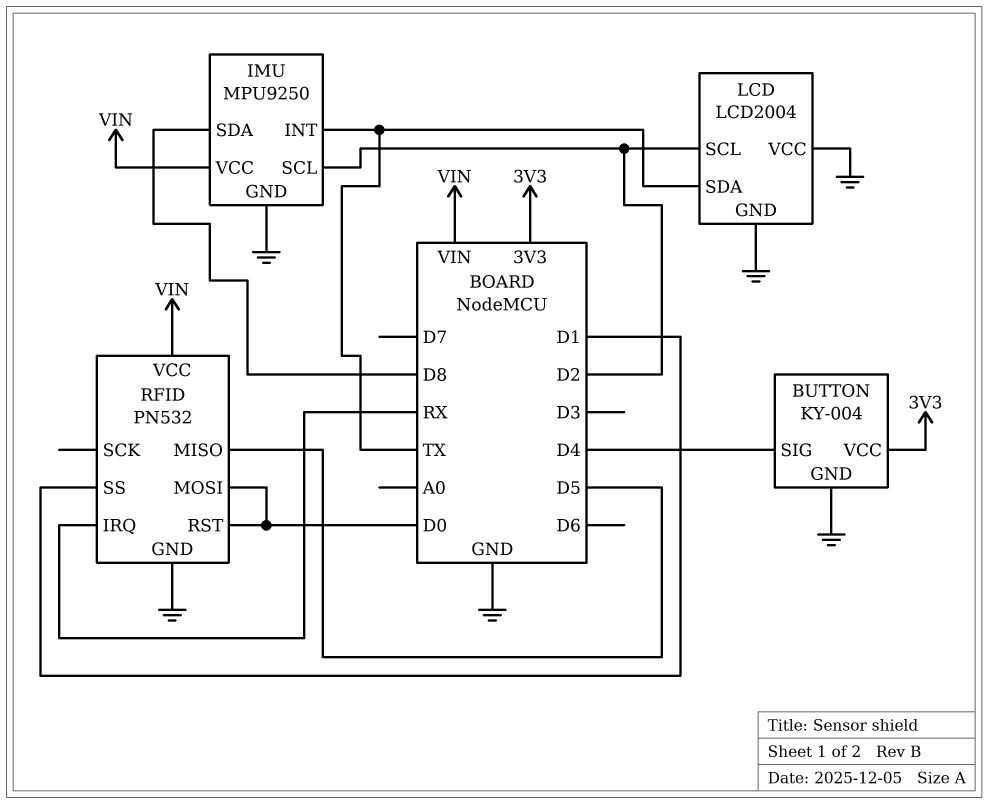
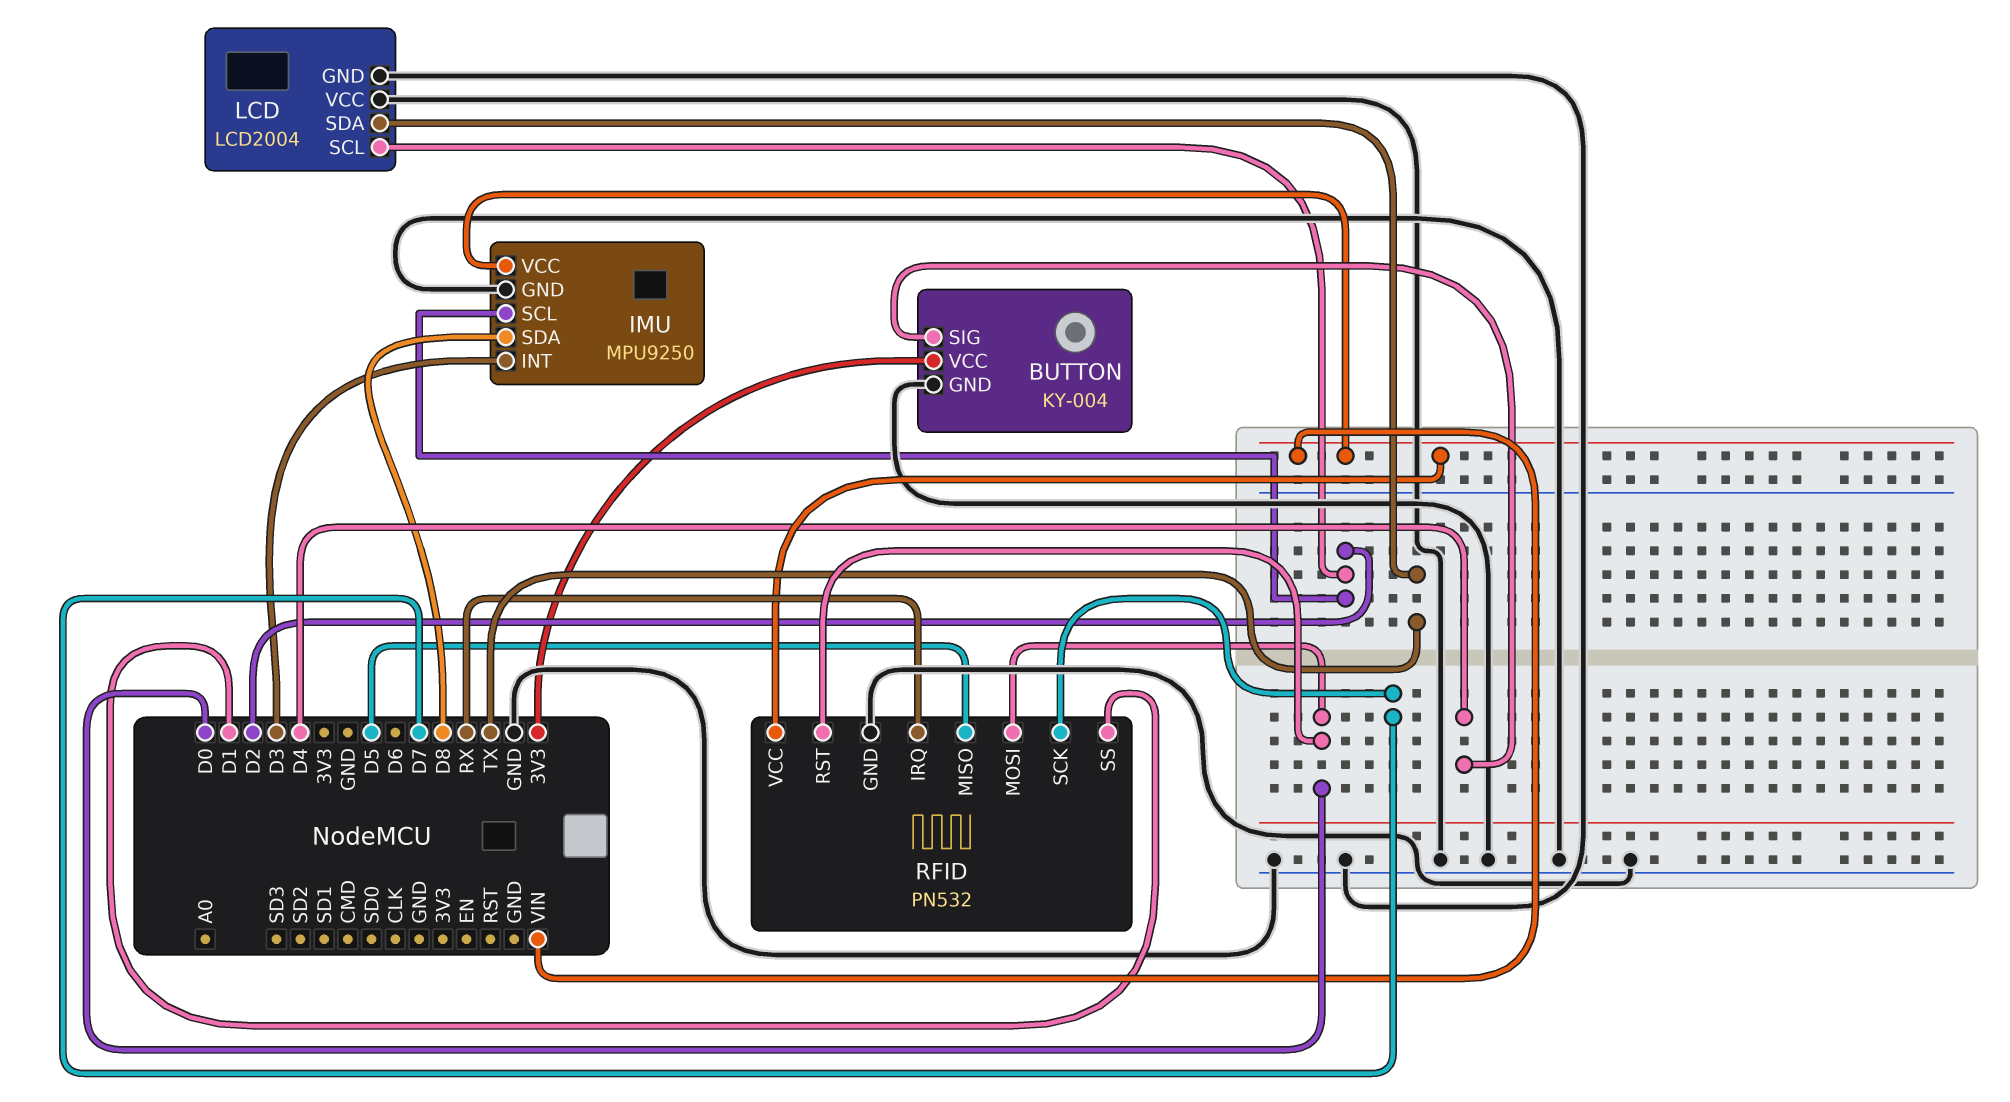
IMU pin INT: TX -> D3
RFID pin SCK: none -> D7

